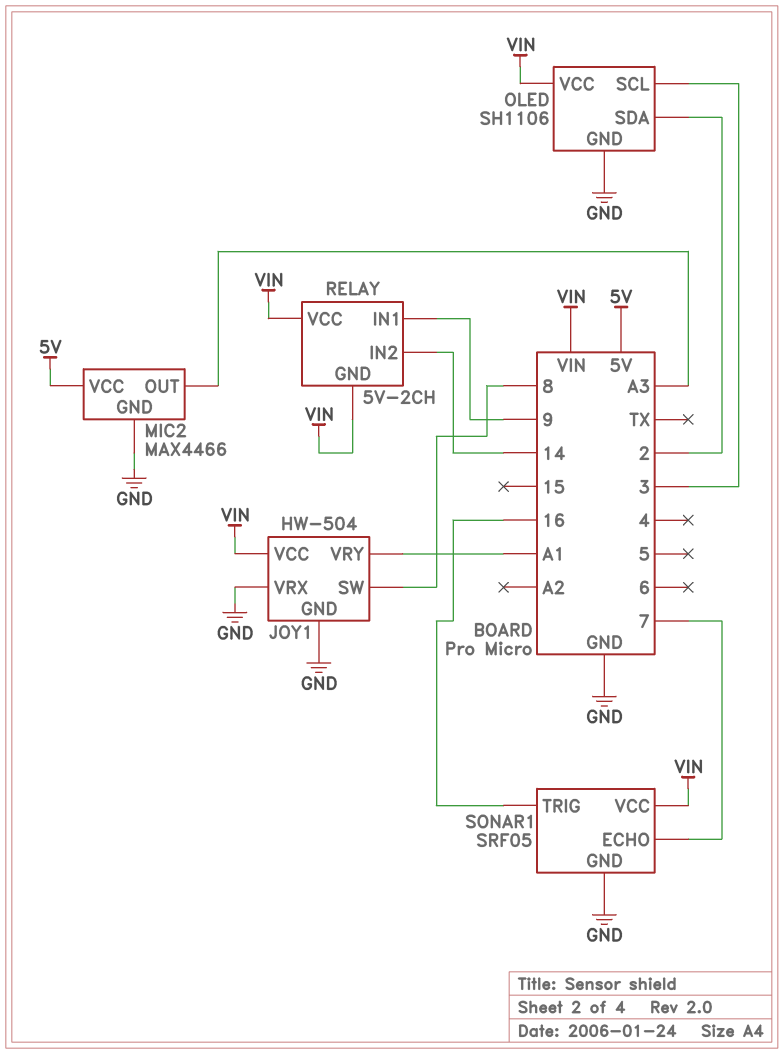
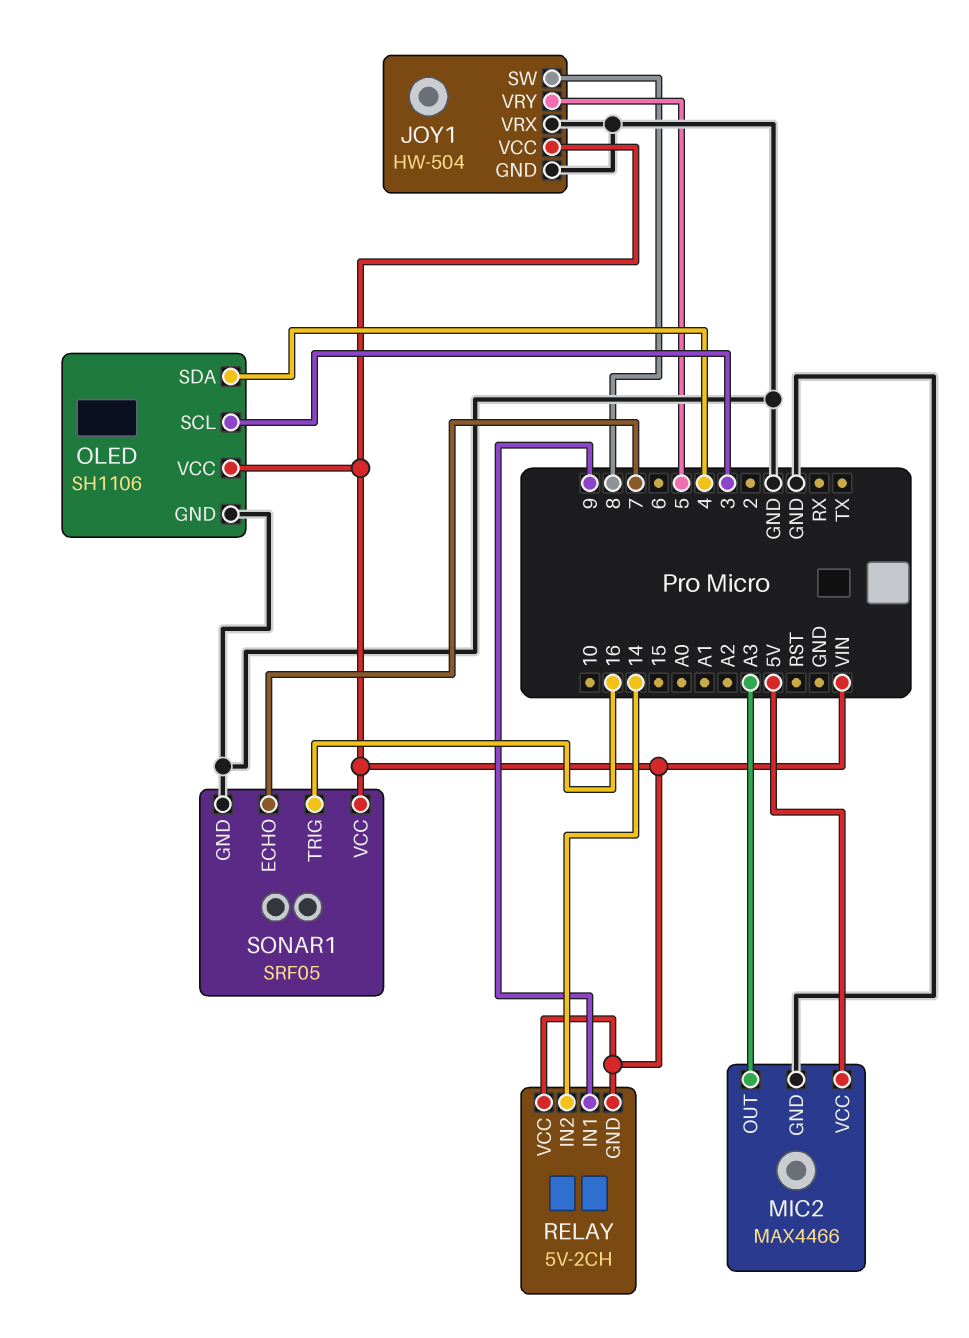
JOY1 pin VRY: A1 -> 5
OLED pin SDA: 2 -> 4

